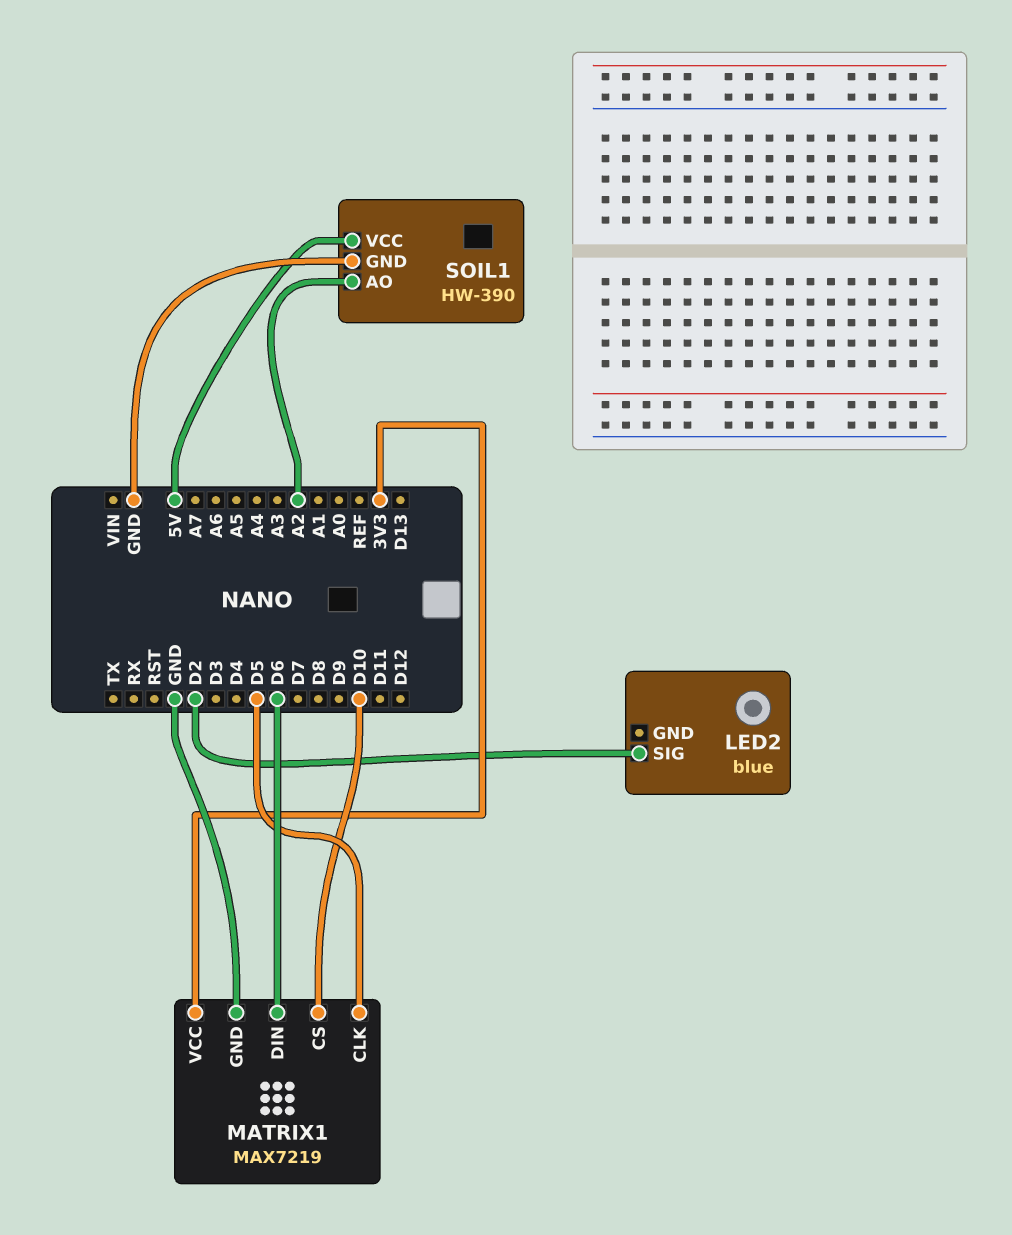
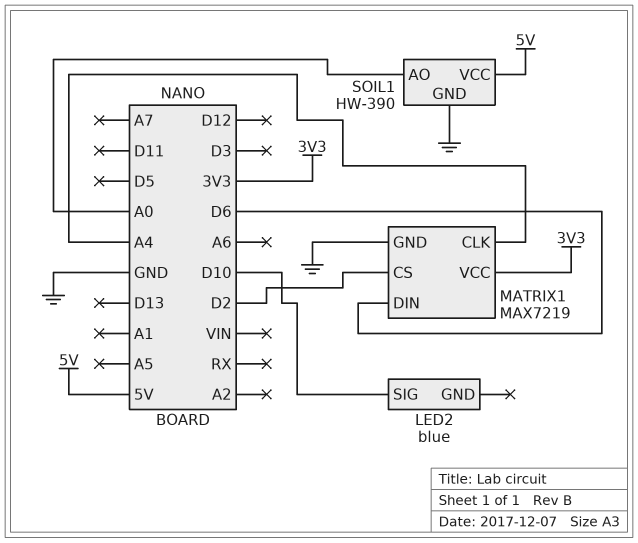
LED2 pin SIG: D2 -> D10
MATRIX1 pin CLK: D5 -> A4
MATRIX1 pin CS: D10 -> D2
SOIL1 pin AO: A2 -> A0

